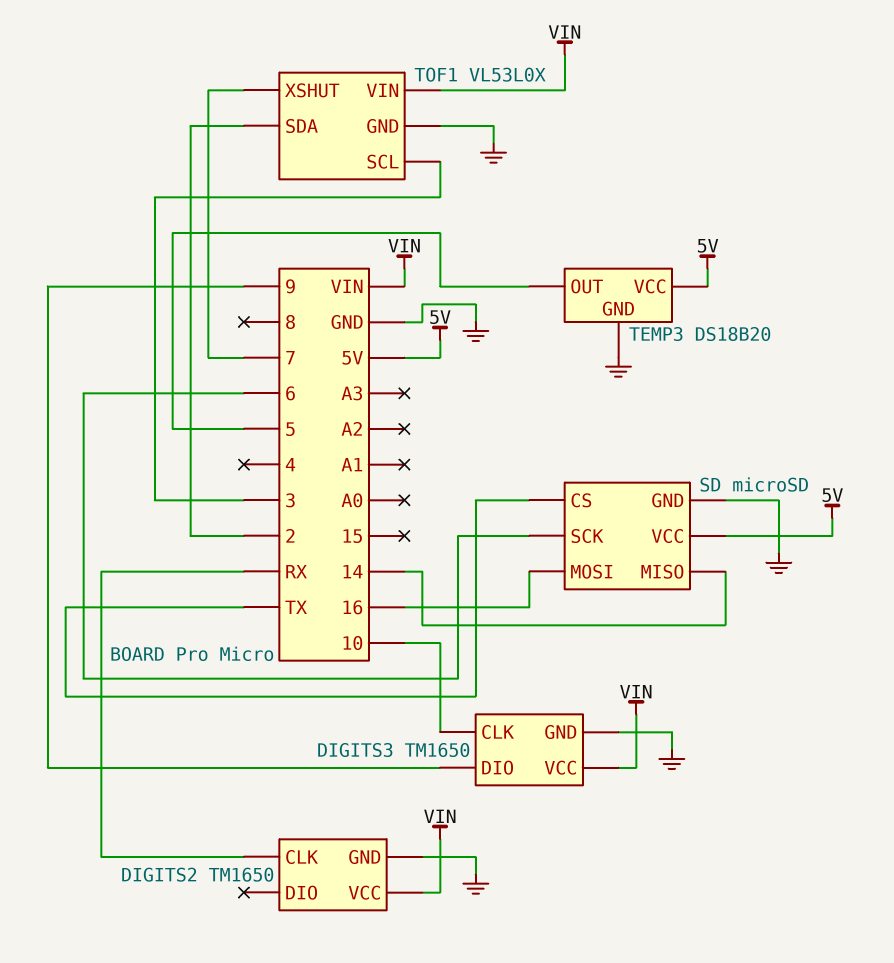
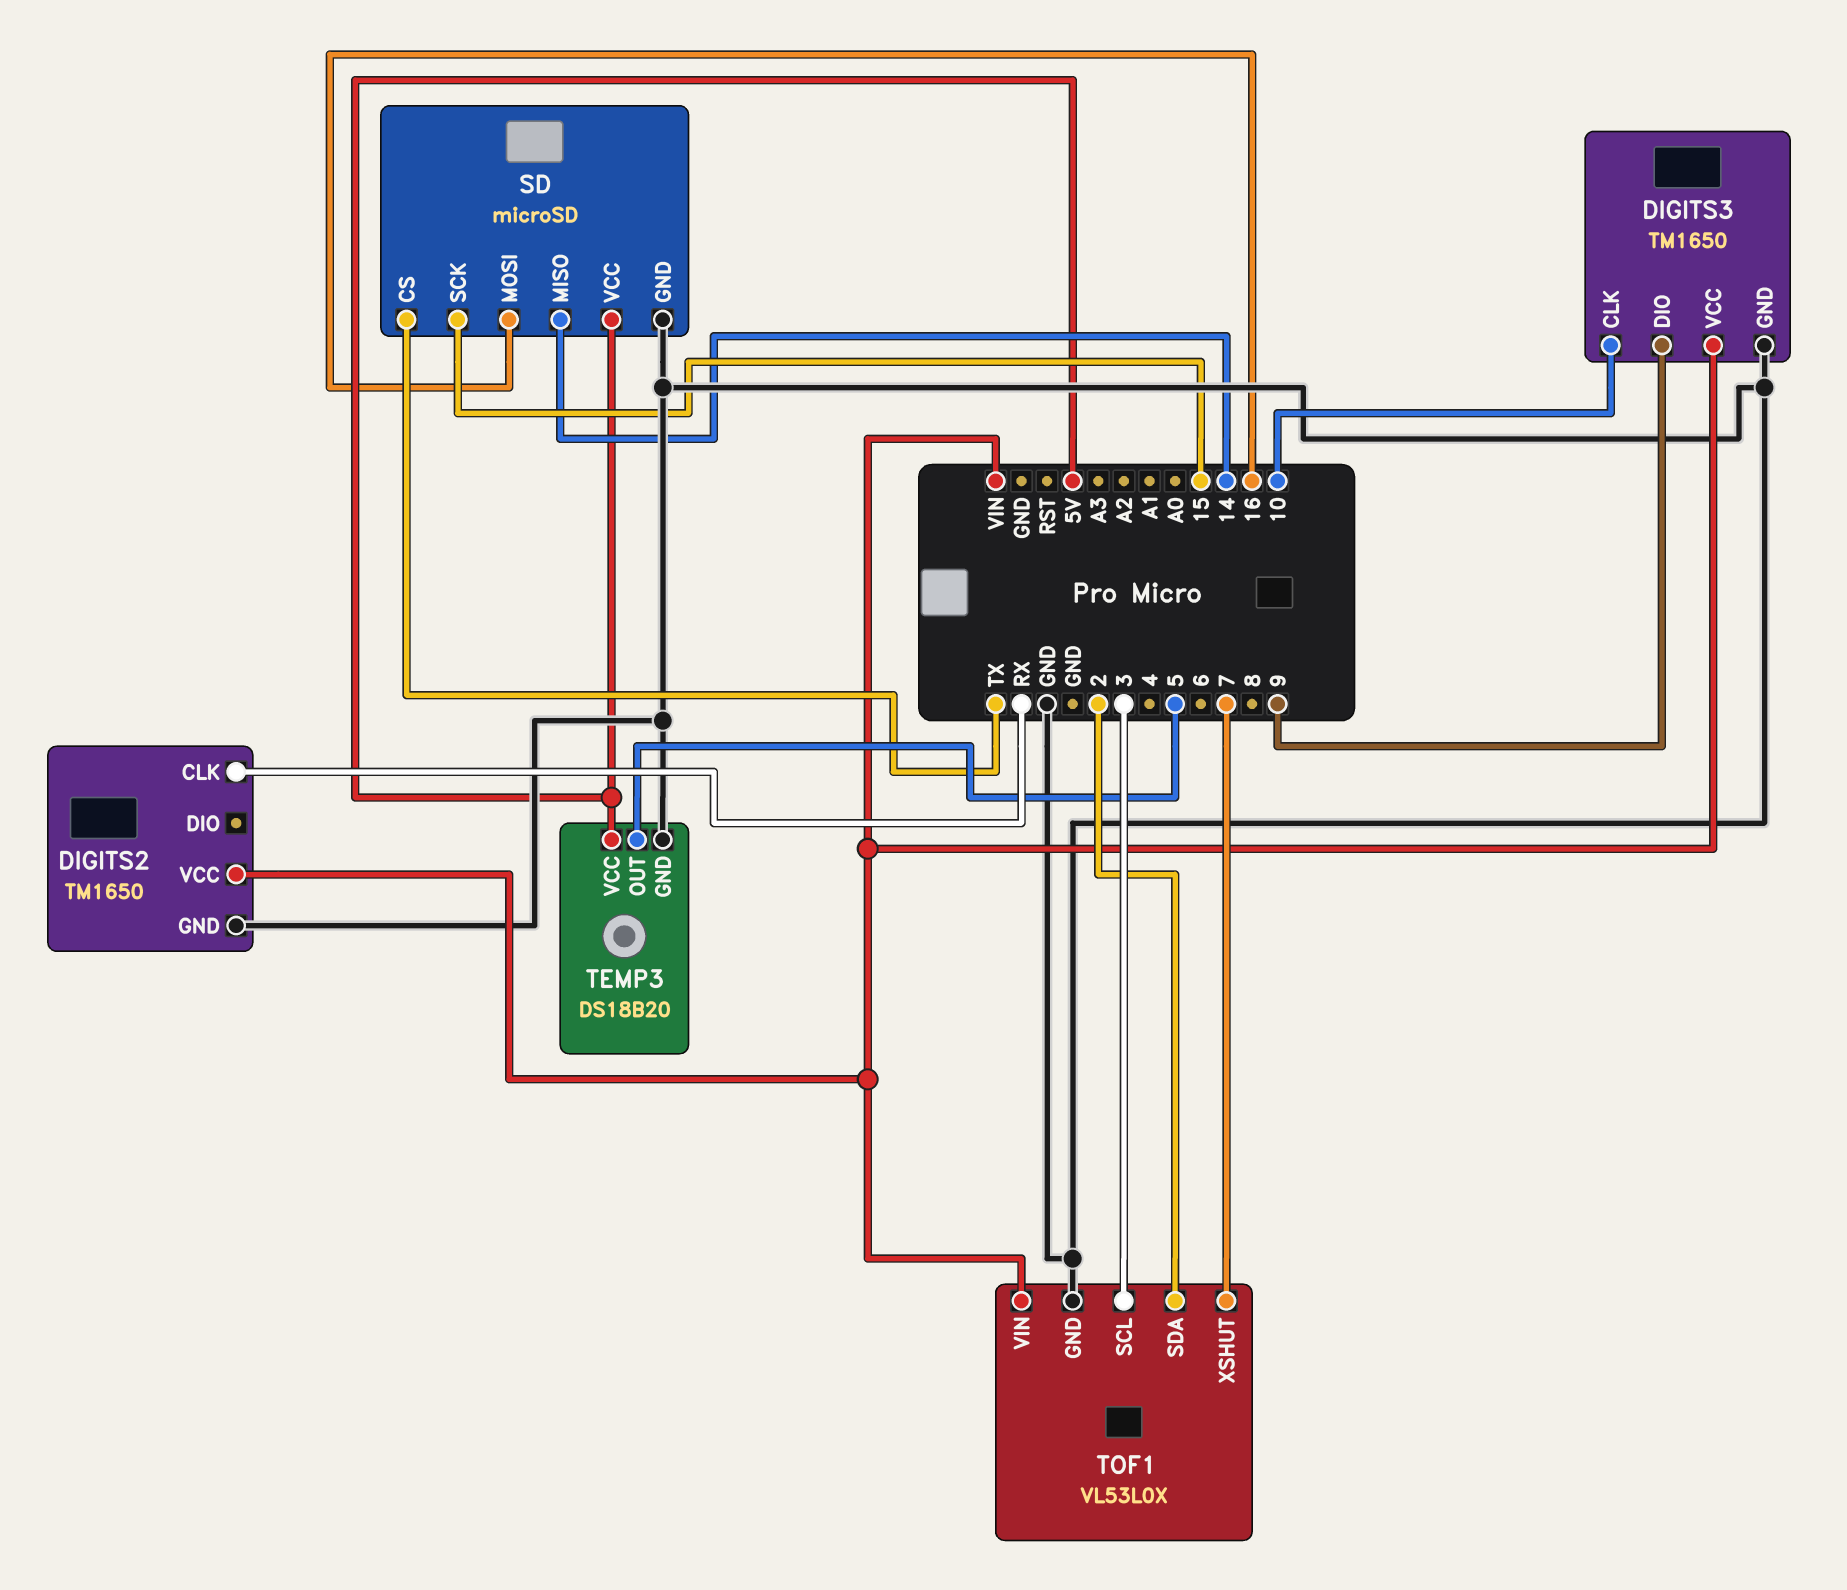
SD pin SCK: 6 -> 15

